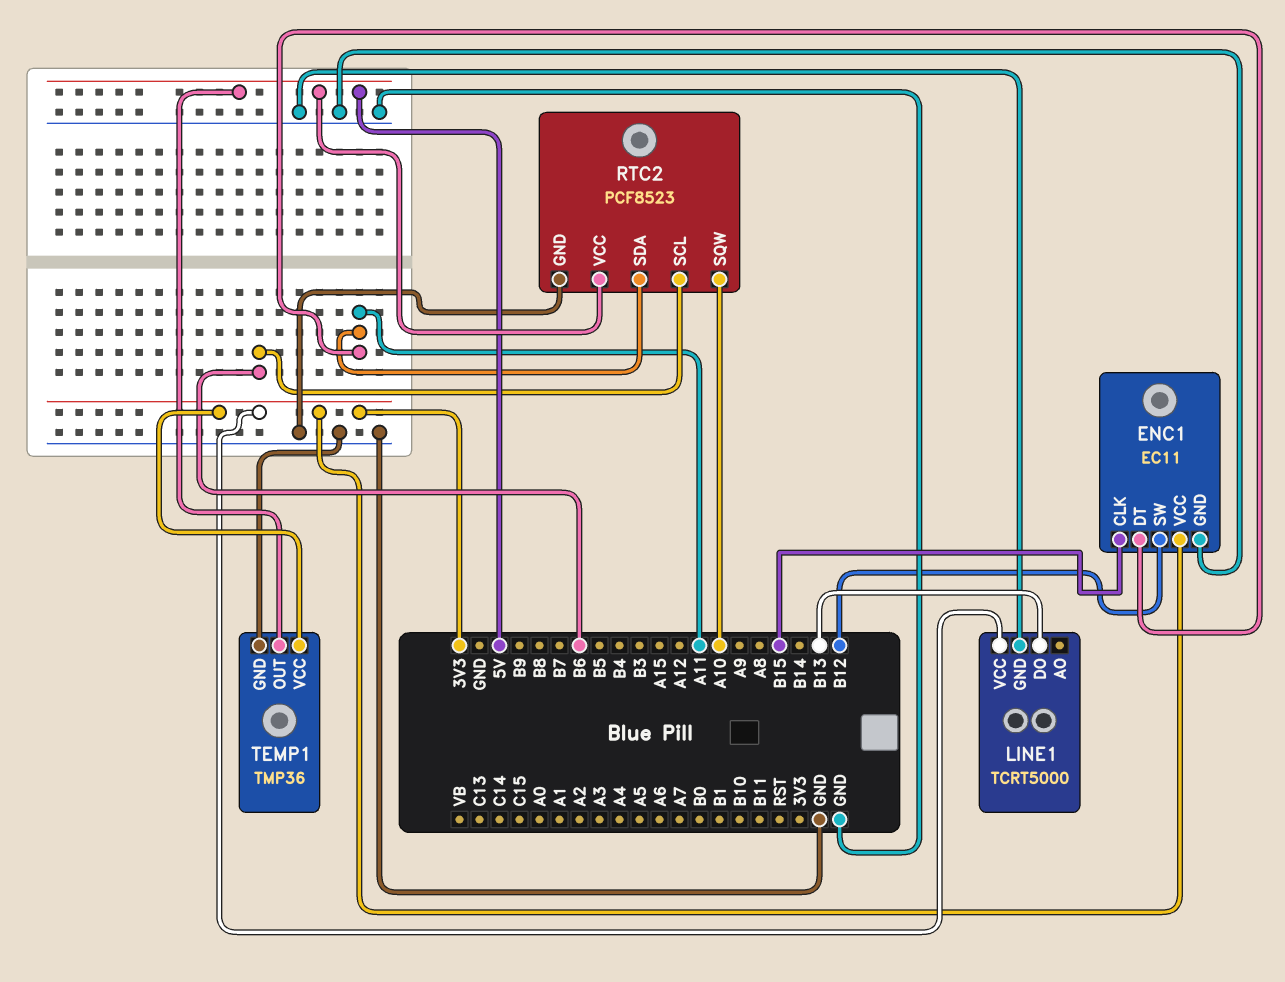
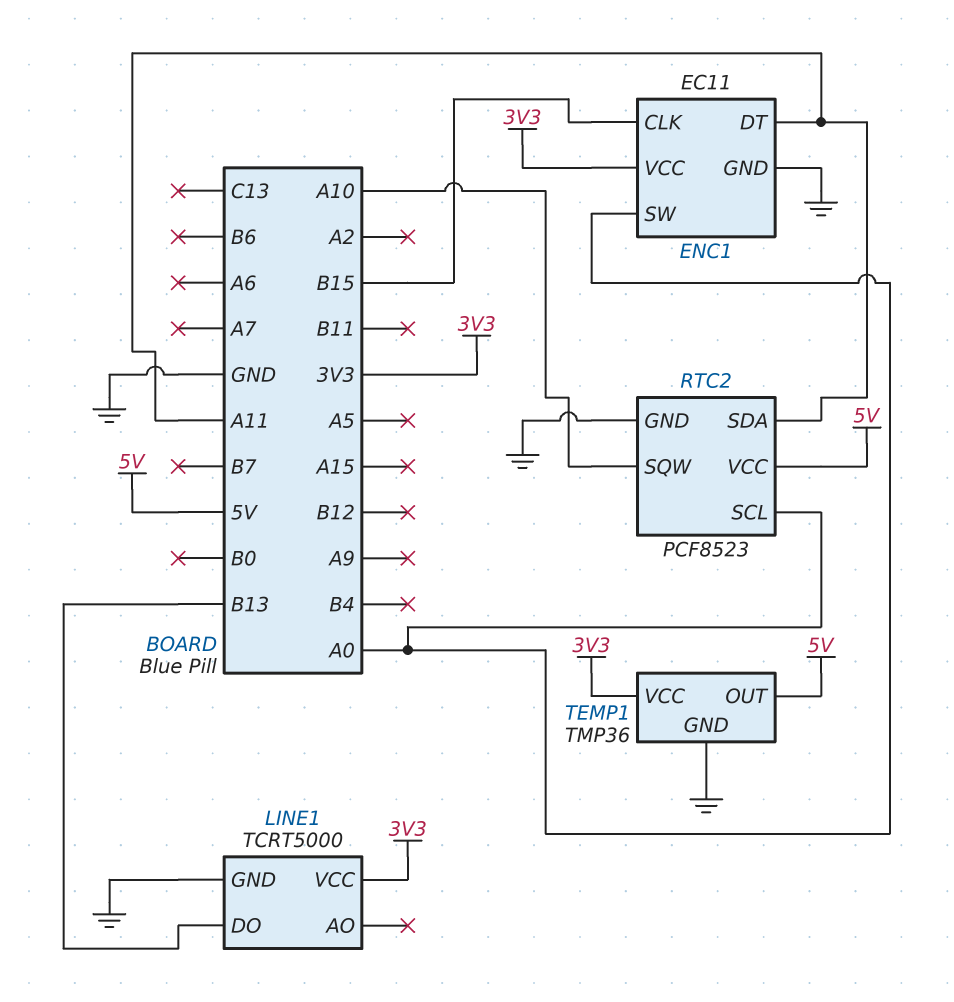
ENC1 pin SW: B12 -> A0
RTC2 pin SCL: B6 -> A0

